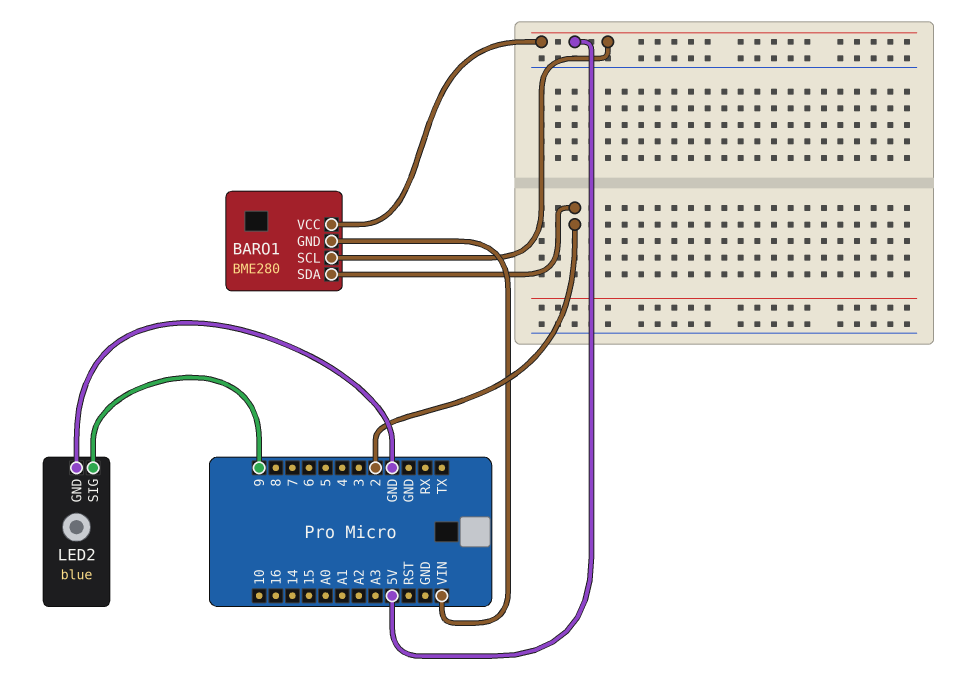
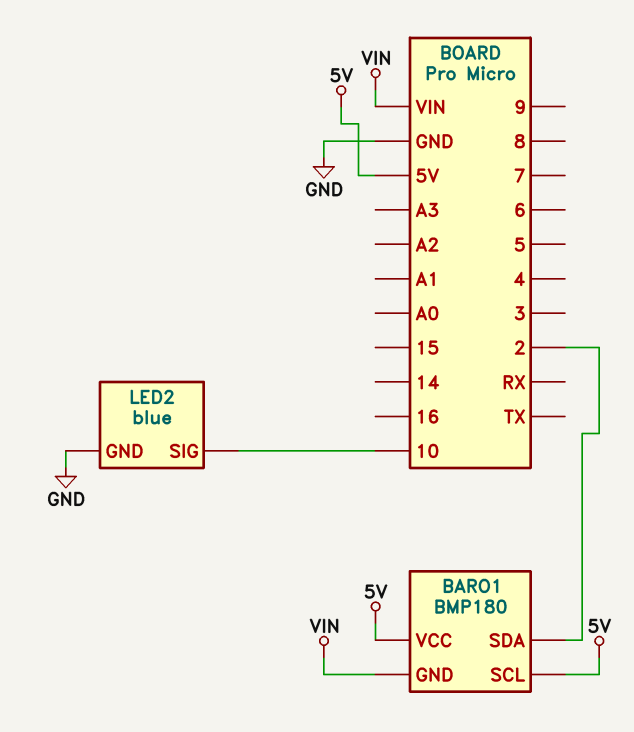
BARO1: BME280 -> BMP180
LED2 pin SIG: 9 -> 10

